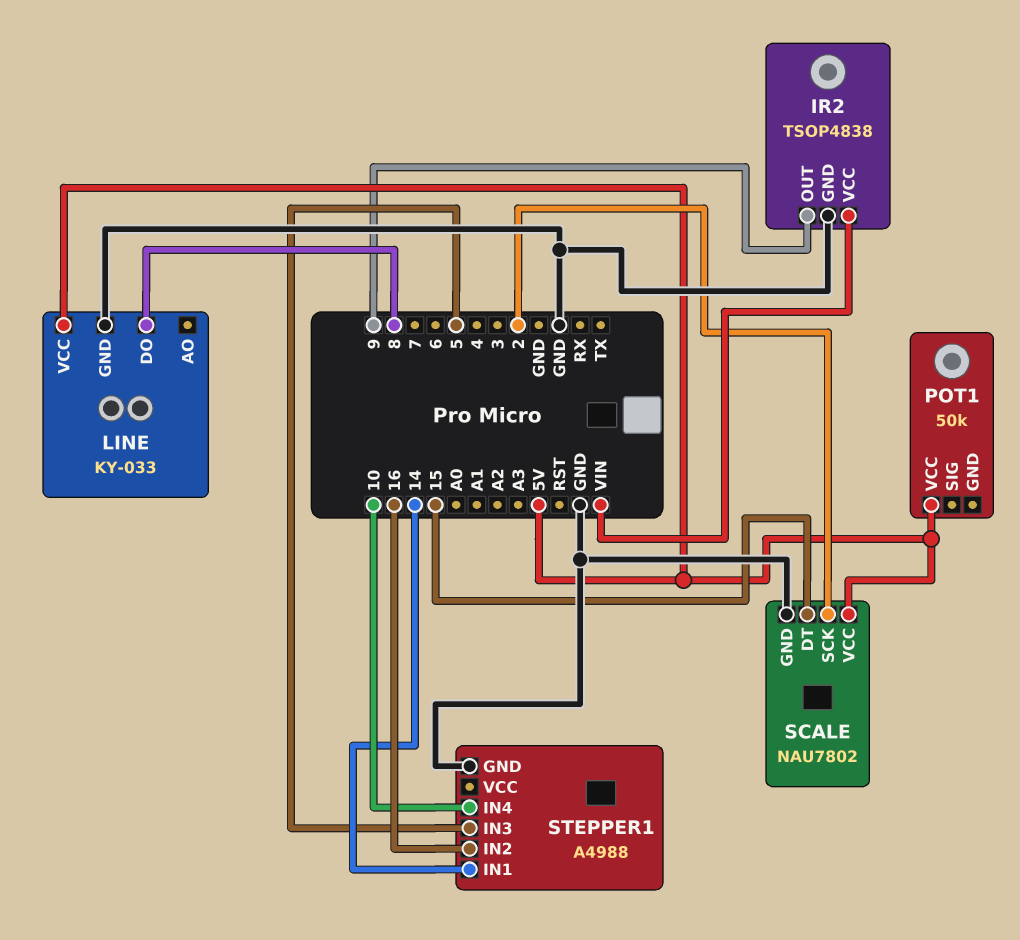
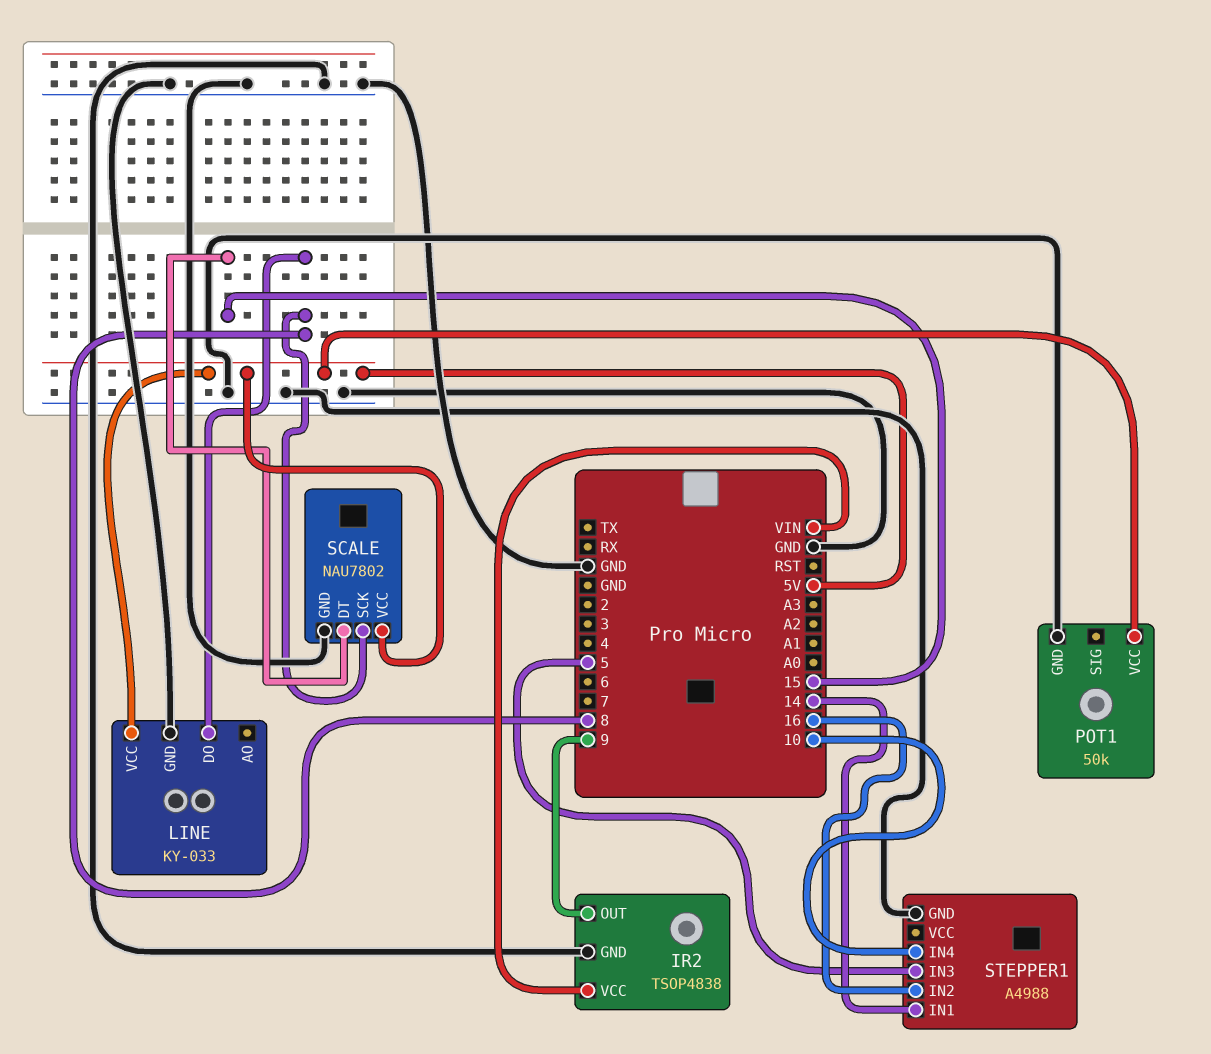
POT1 pin GND: none -> GND
SCALE pin SCK: 2 -> 8

